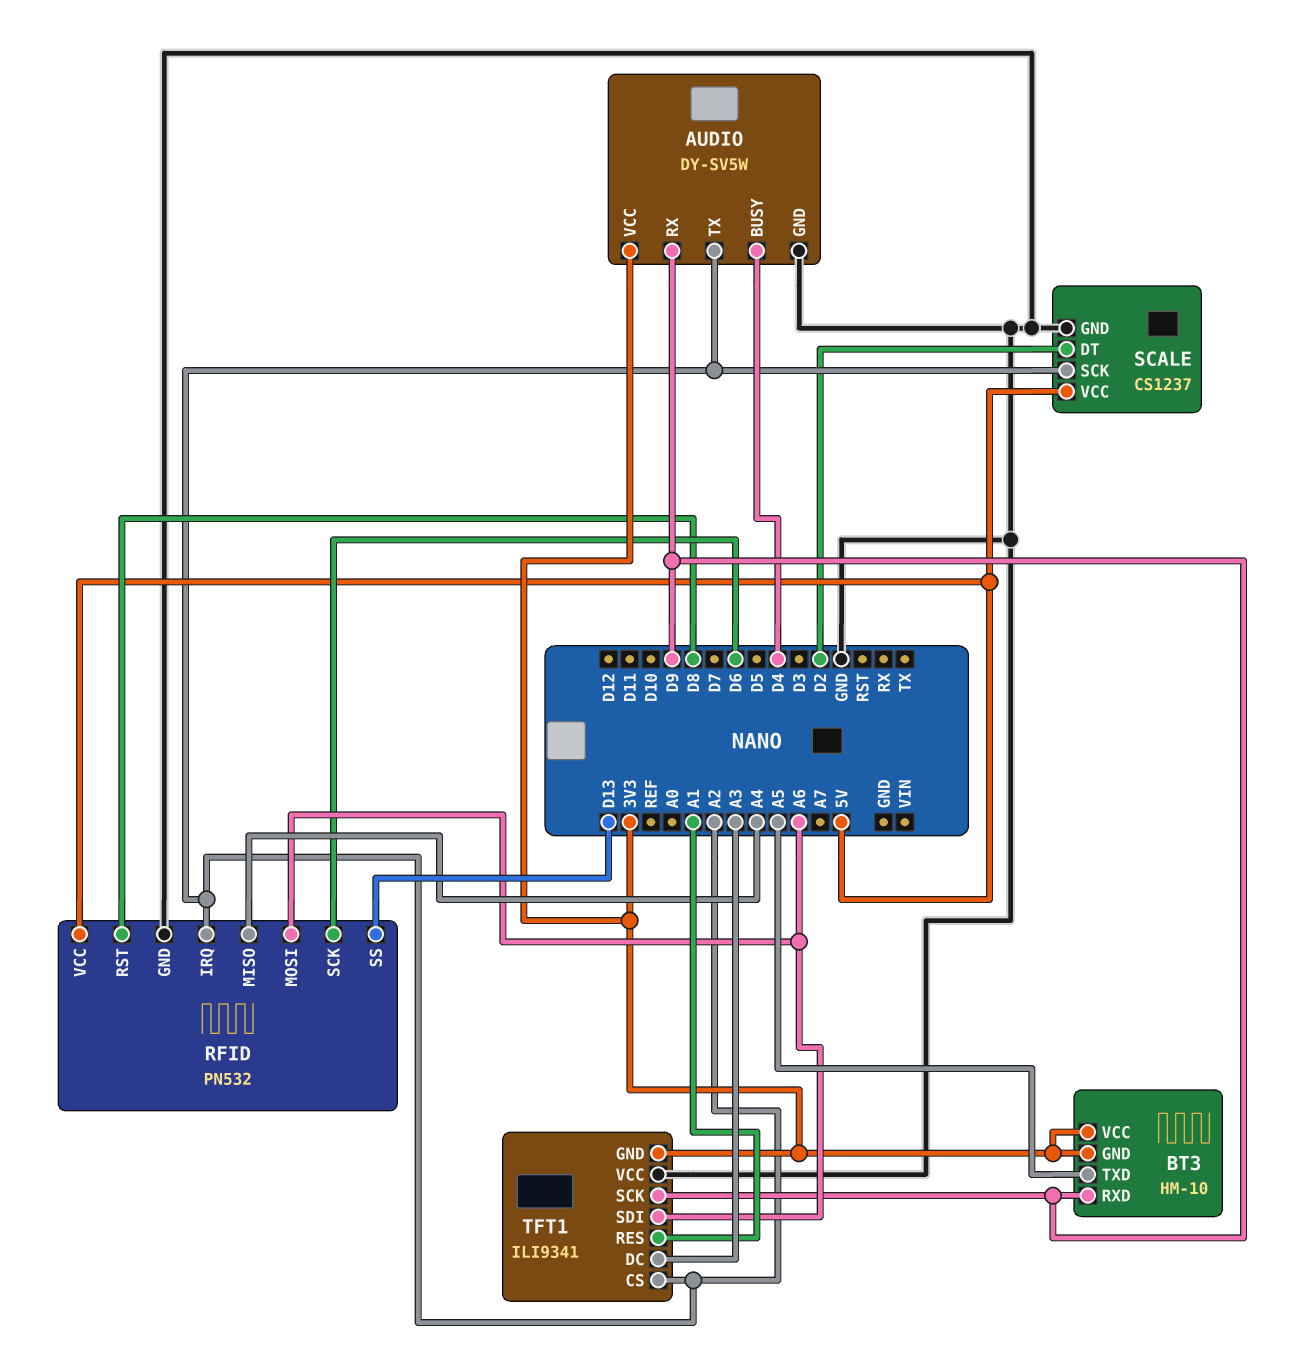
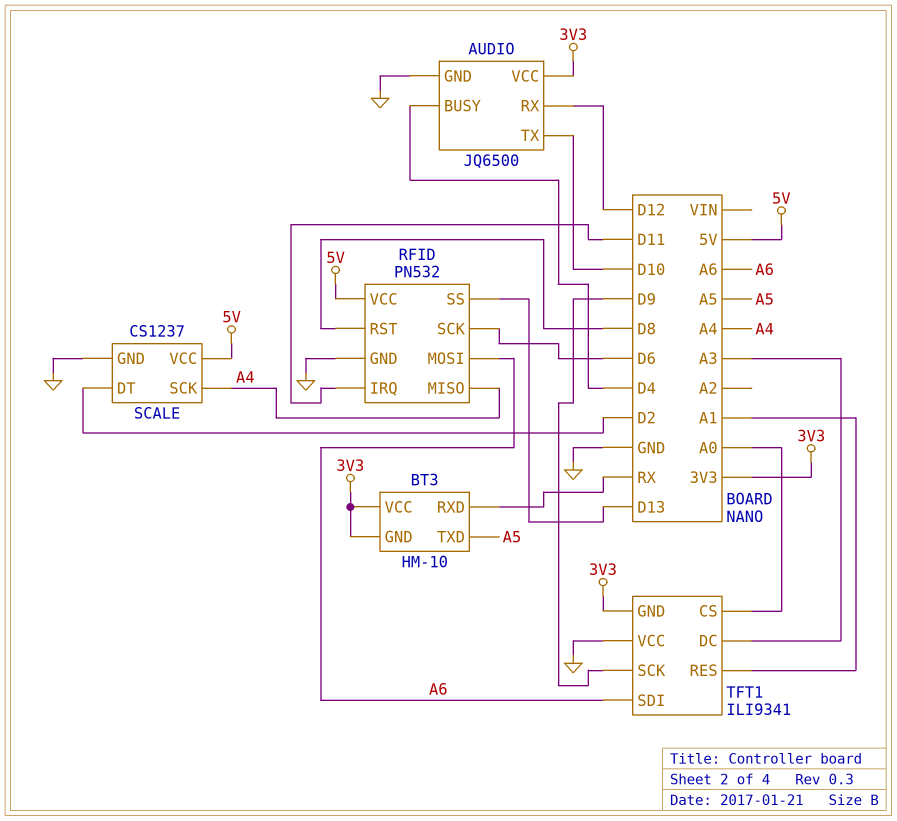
AUDIO: DY-SV5W -> JQ6500
AUDIO pin RX: D9 -> D12
AUDIO pin TX: A2 -> D10
BT3 pin RXD: D9 -> RX
RFID pin IRQ: A2 -> D11
SCALE pin SCK: A2 -> A4
TFT1 pin CS: A2 -> A0

